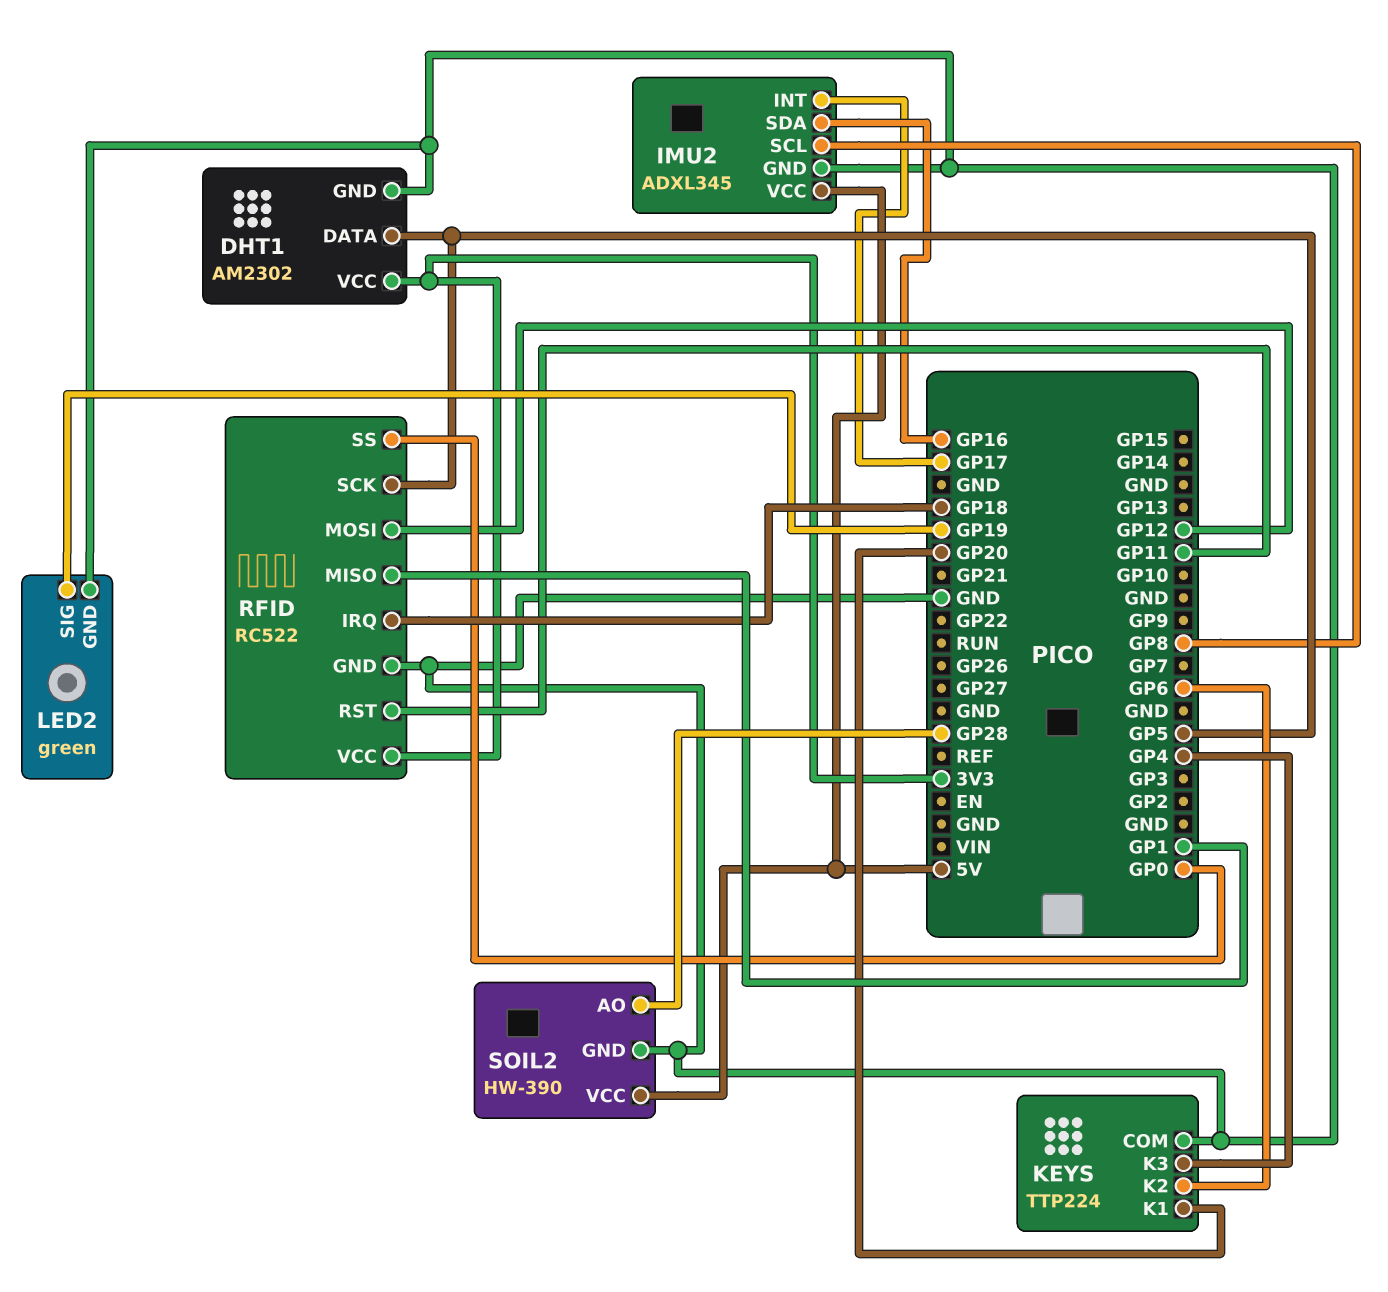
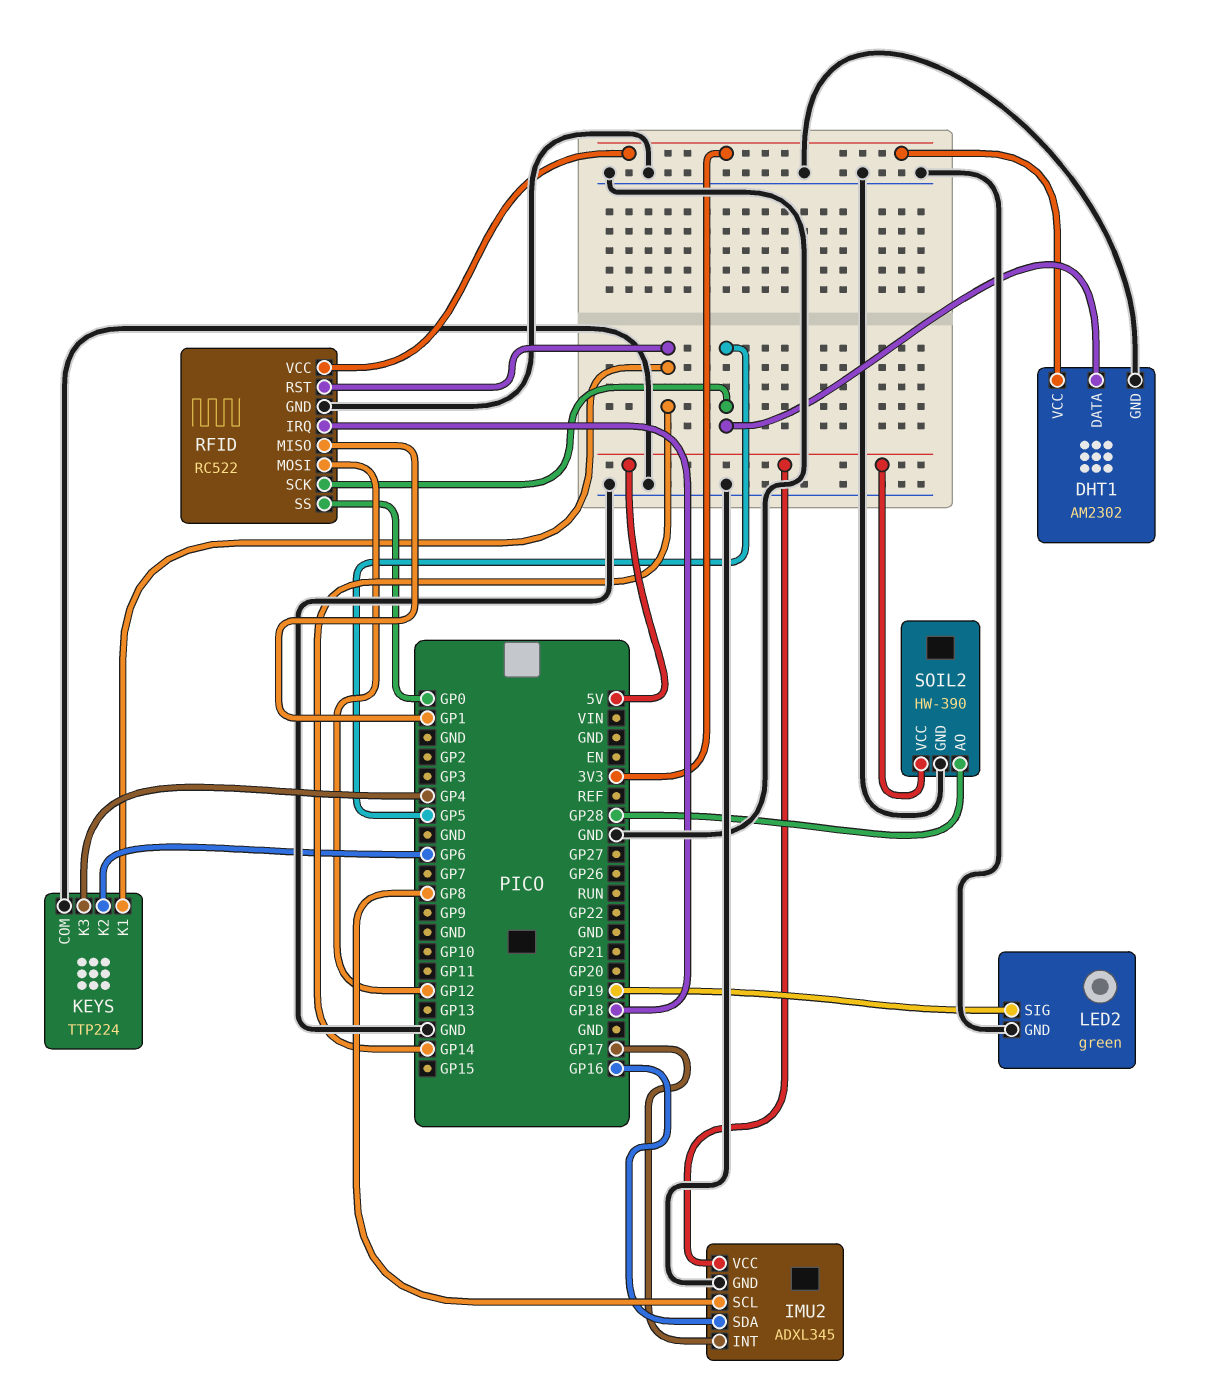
KEYS pin K1: GP20 -> GP14
RFID pin RST: GP11 -> GP14

